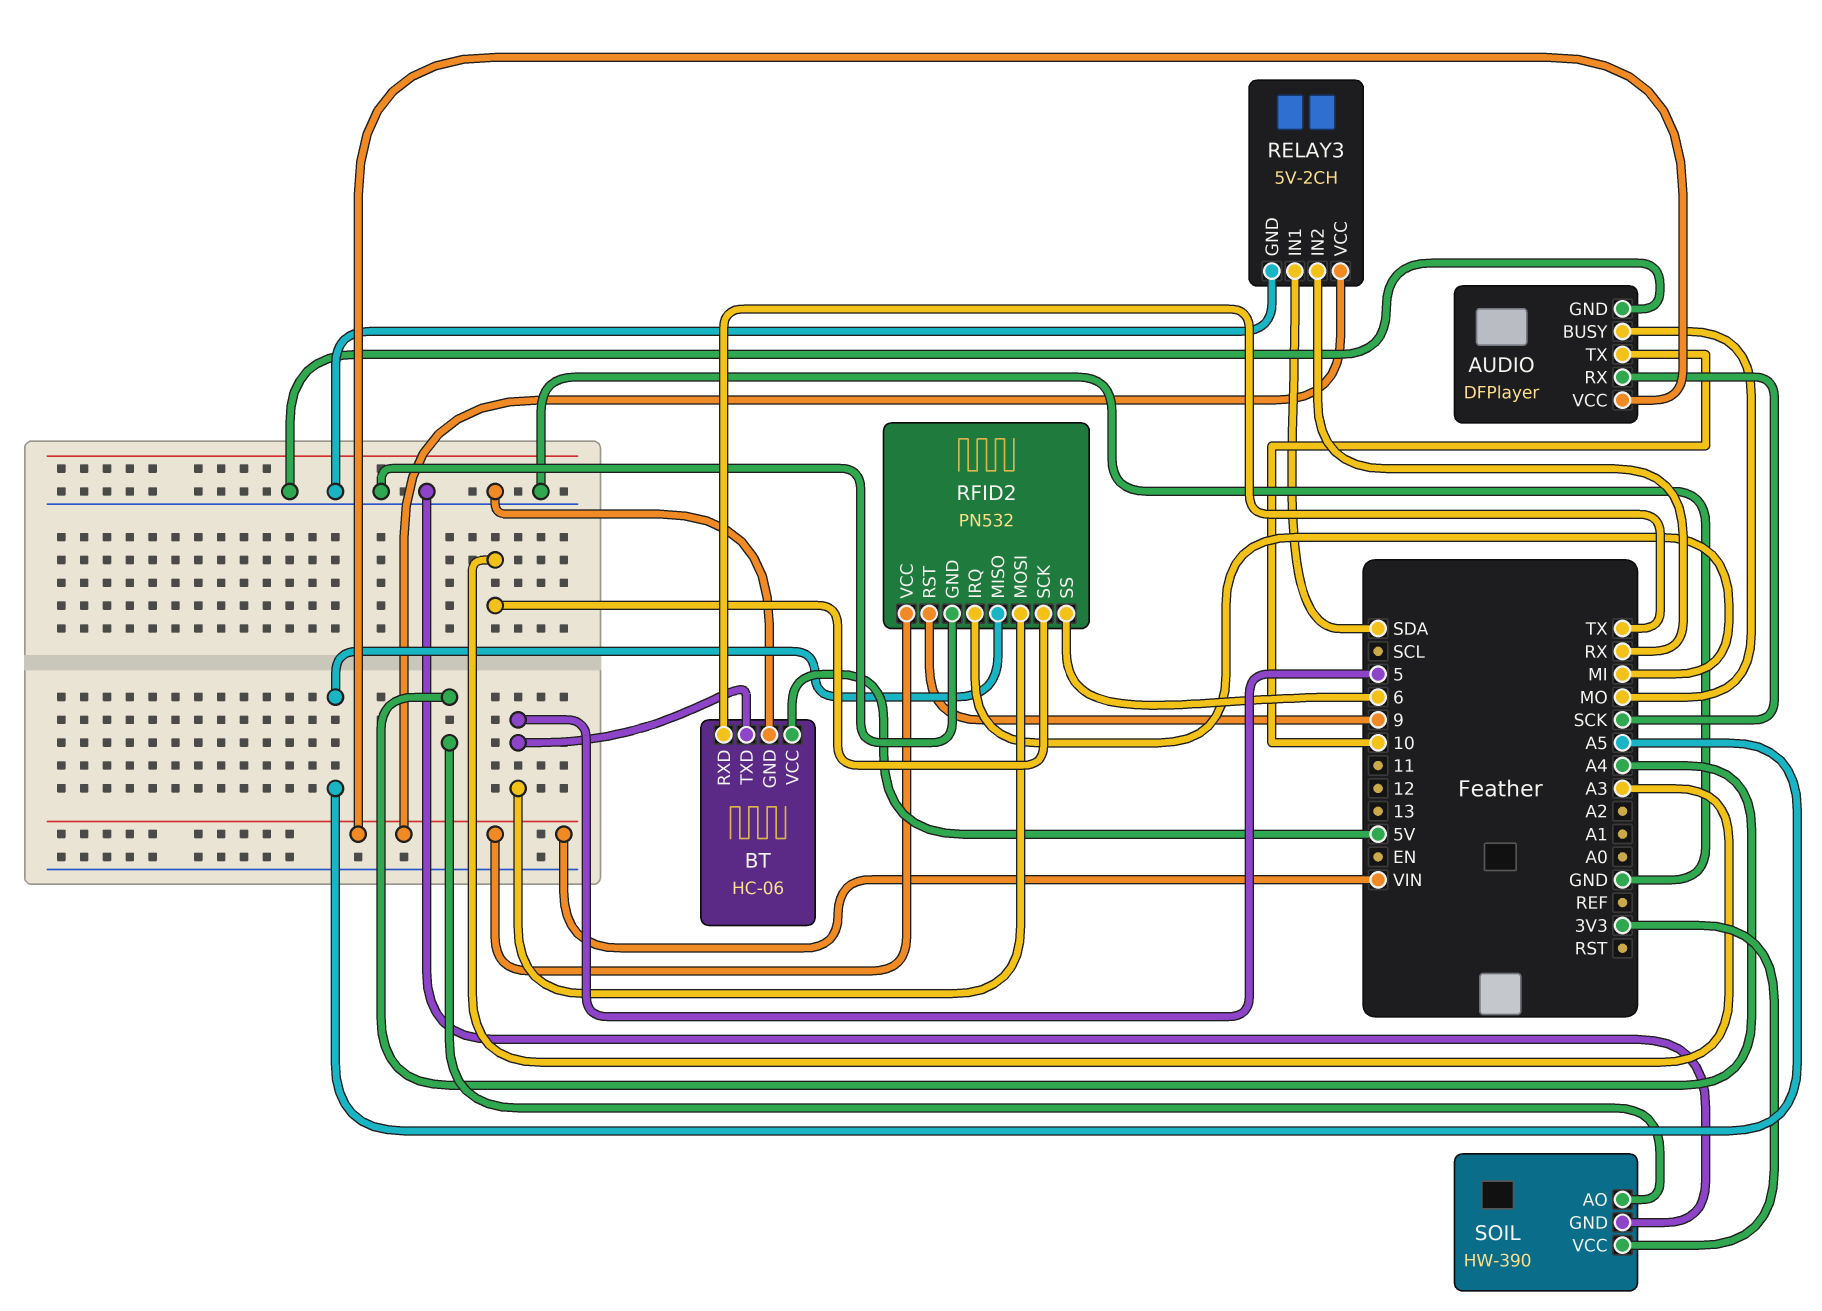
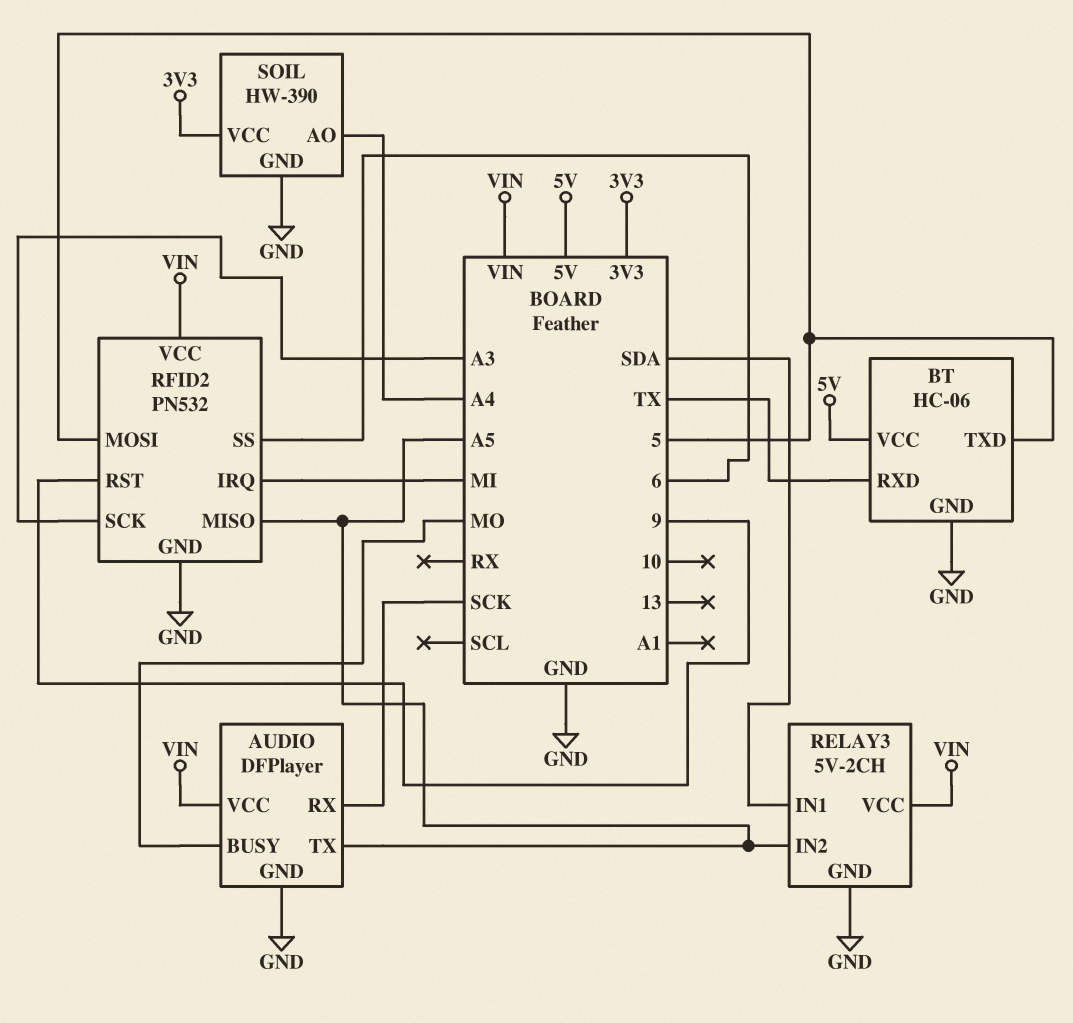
AUDIO pin TX: 10 -> A5
RELAY3 pin IN2: RX -> A5

